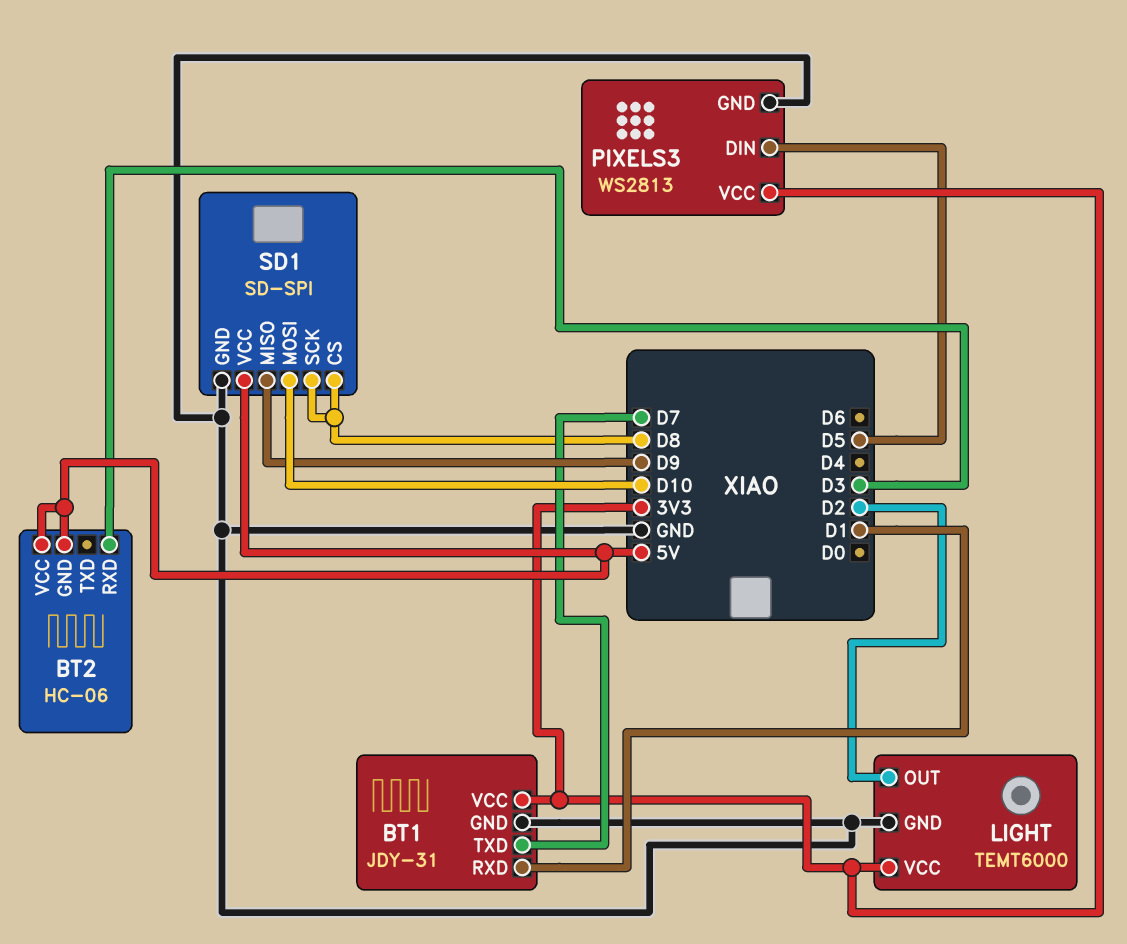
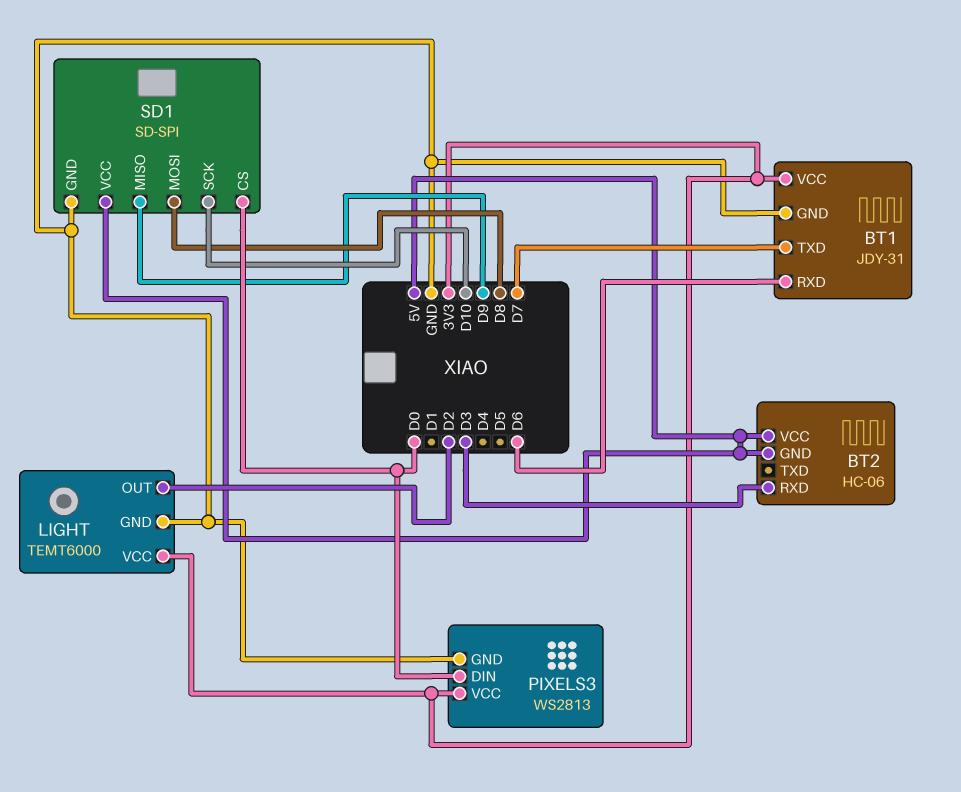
BT1 pin RXD: D1 -> D6
PIXELS3 pin DIN: D5 -> D0
SD1 pin CS: D8 -> D0
SD1 pin MOSI: D10 -> D8
SD1 pin SCK: D8 -> D10

